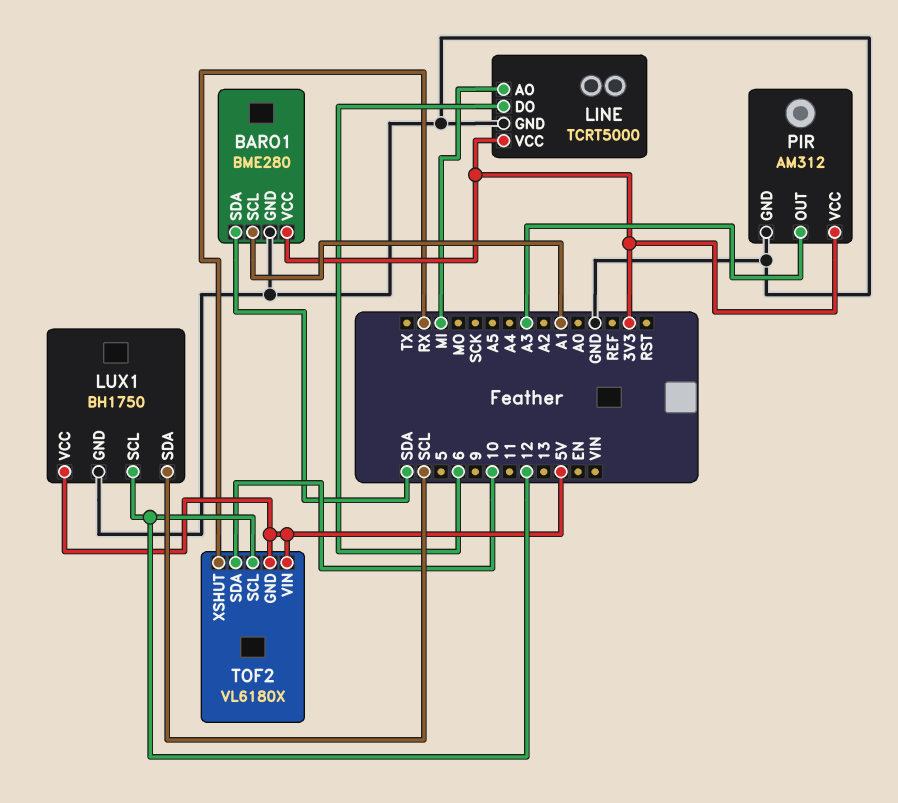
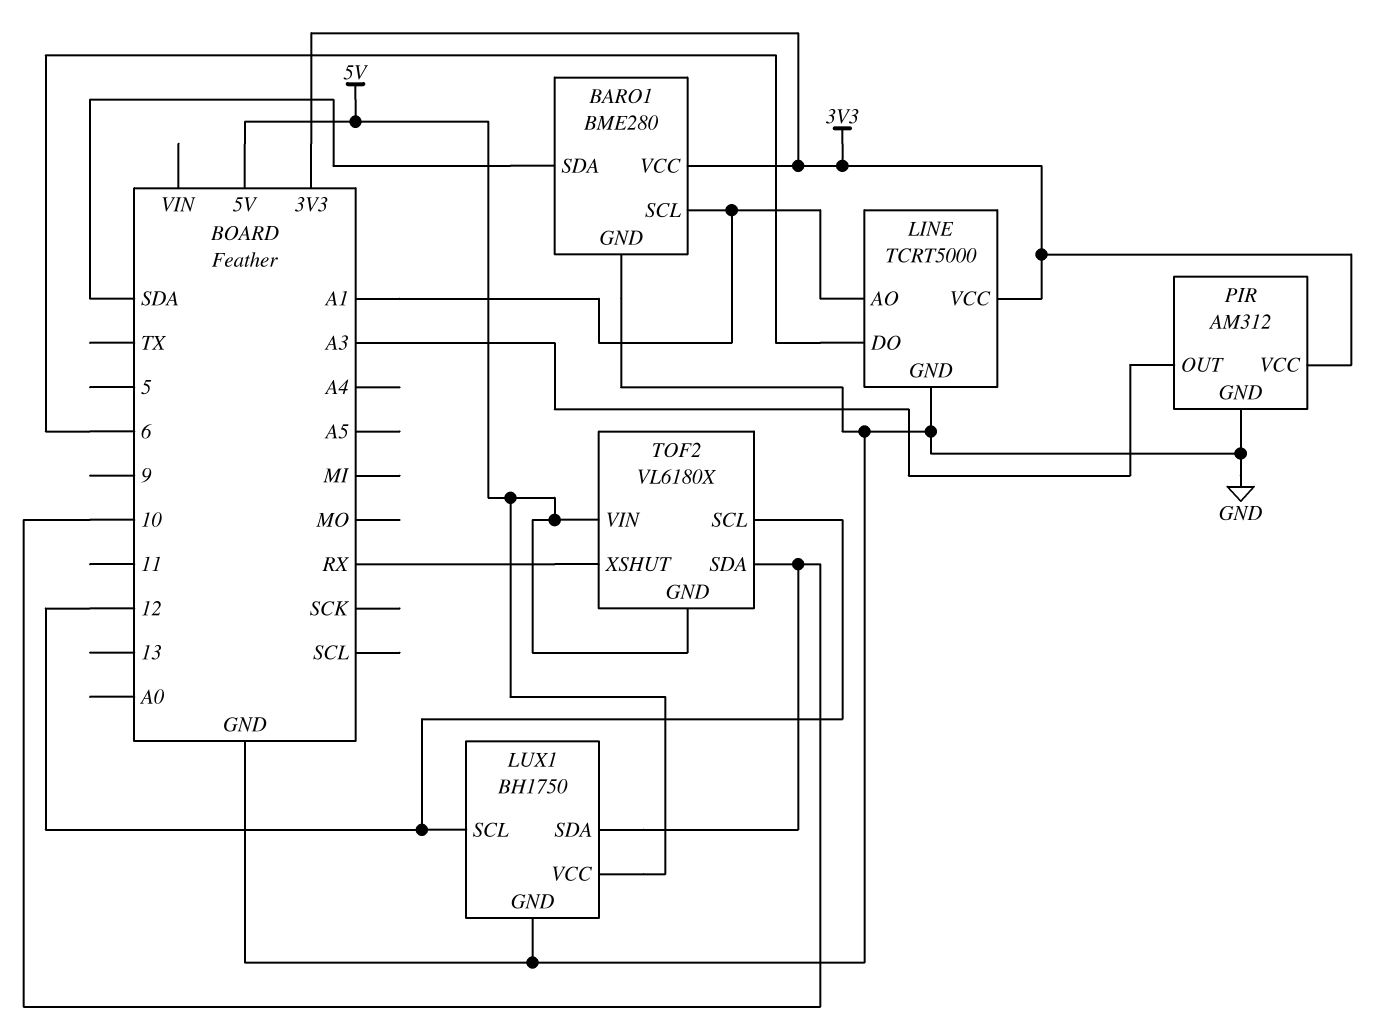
LINE pin AO: MI -> A1
LUX1 pin SDA: SCL -> 10

